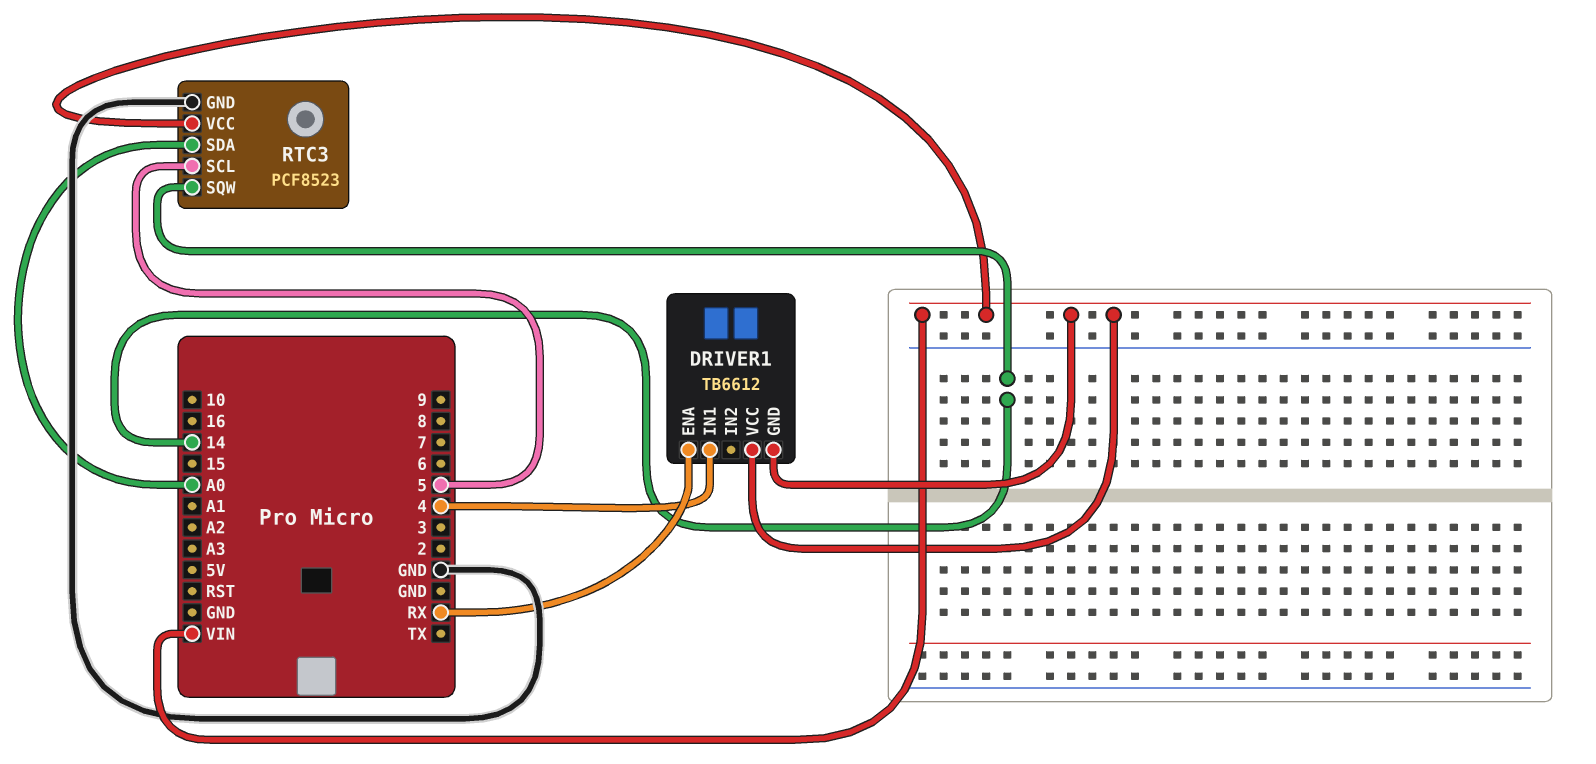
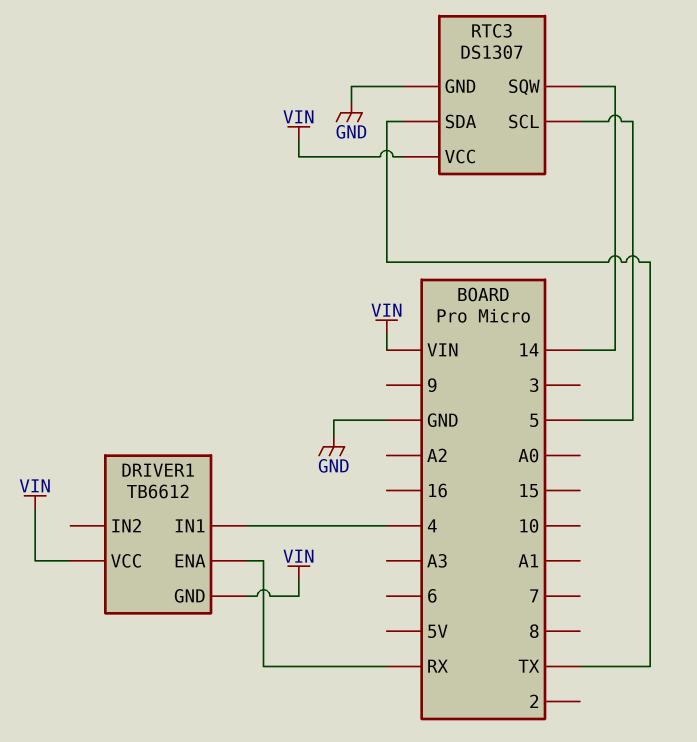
RTC3: PCF8523 -> DS1307
RTC3 pin SDA: A0 -> TX

